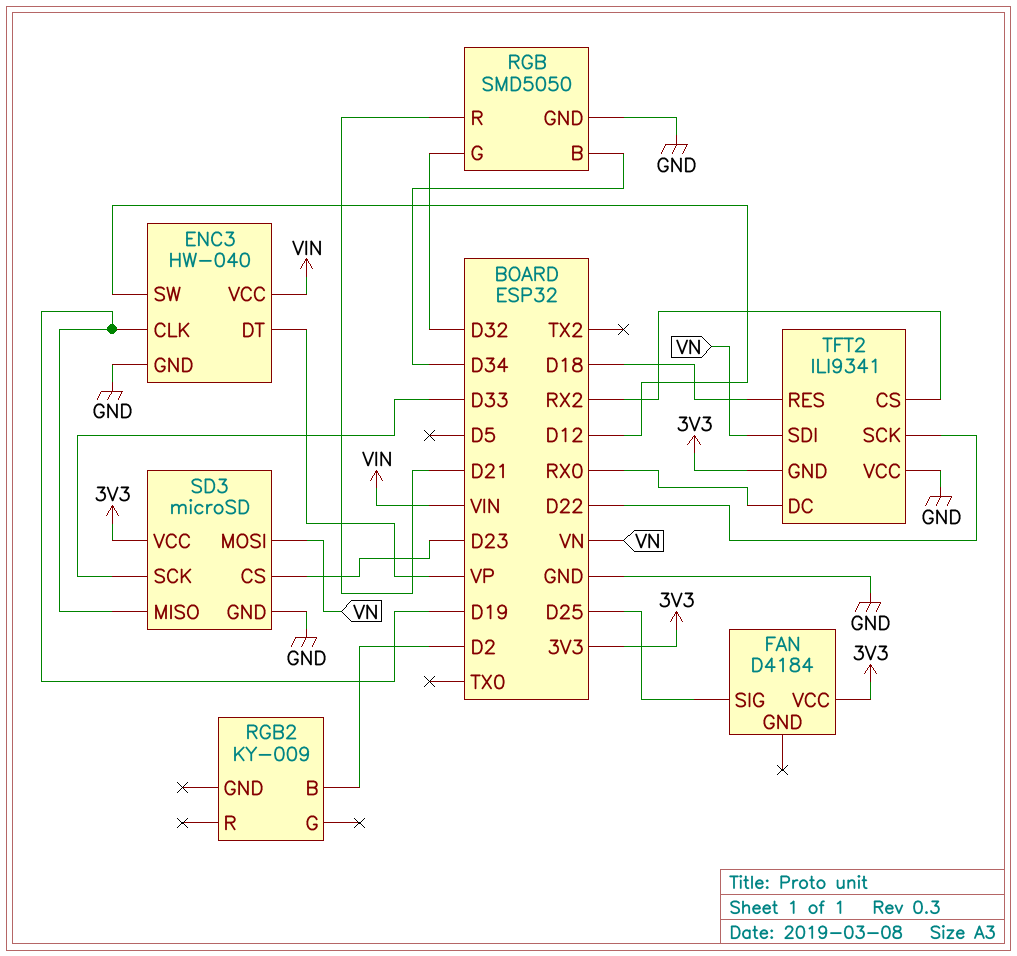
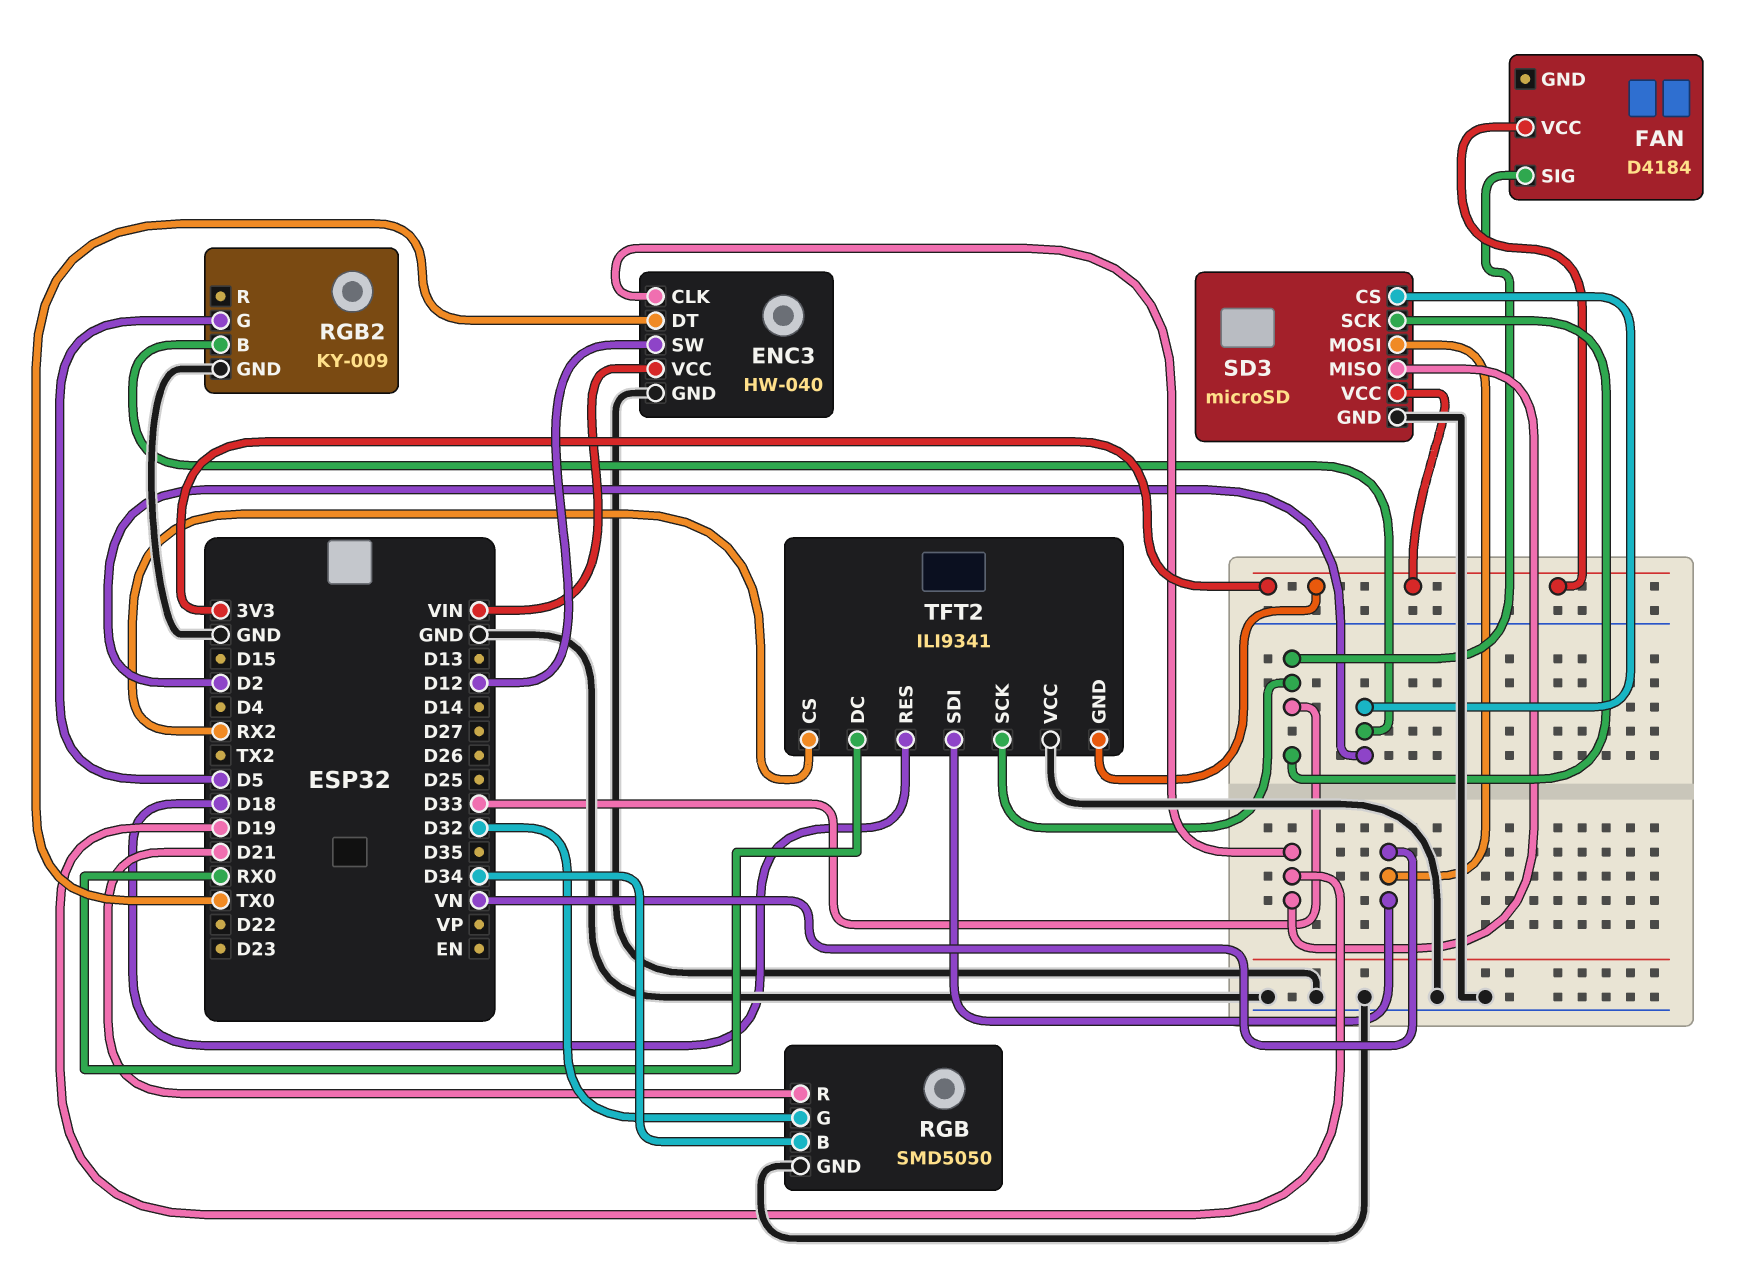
ENC3 pin DT: VP -> TX0
FAN pin SIG: D25 -> D33
RGB2 pin G: none -> D5
RGB2 pin GND: none -> GND
SD3 pin CS: D23 -> D2
TFT2 pin SCK: D22 -> D33

